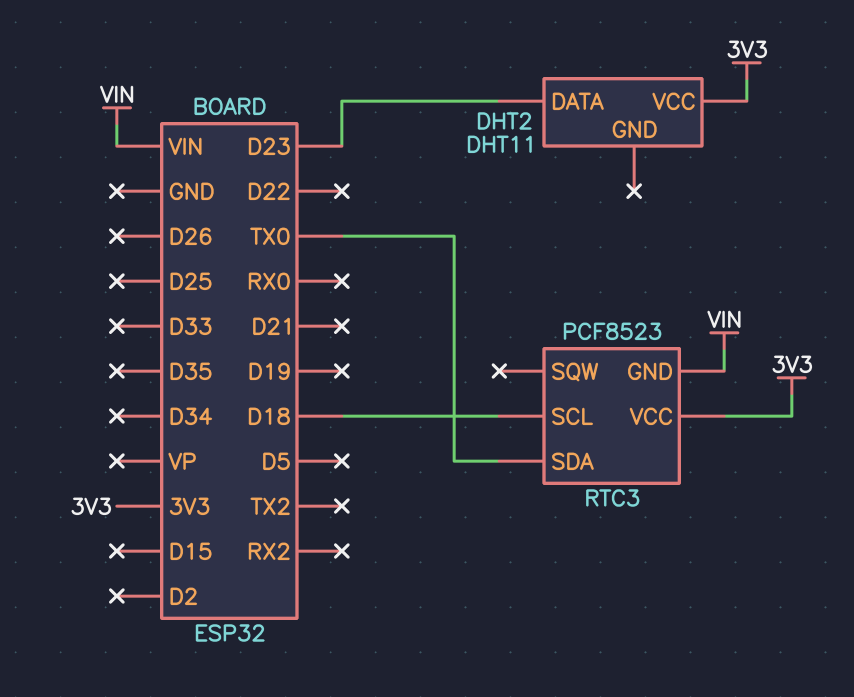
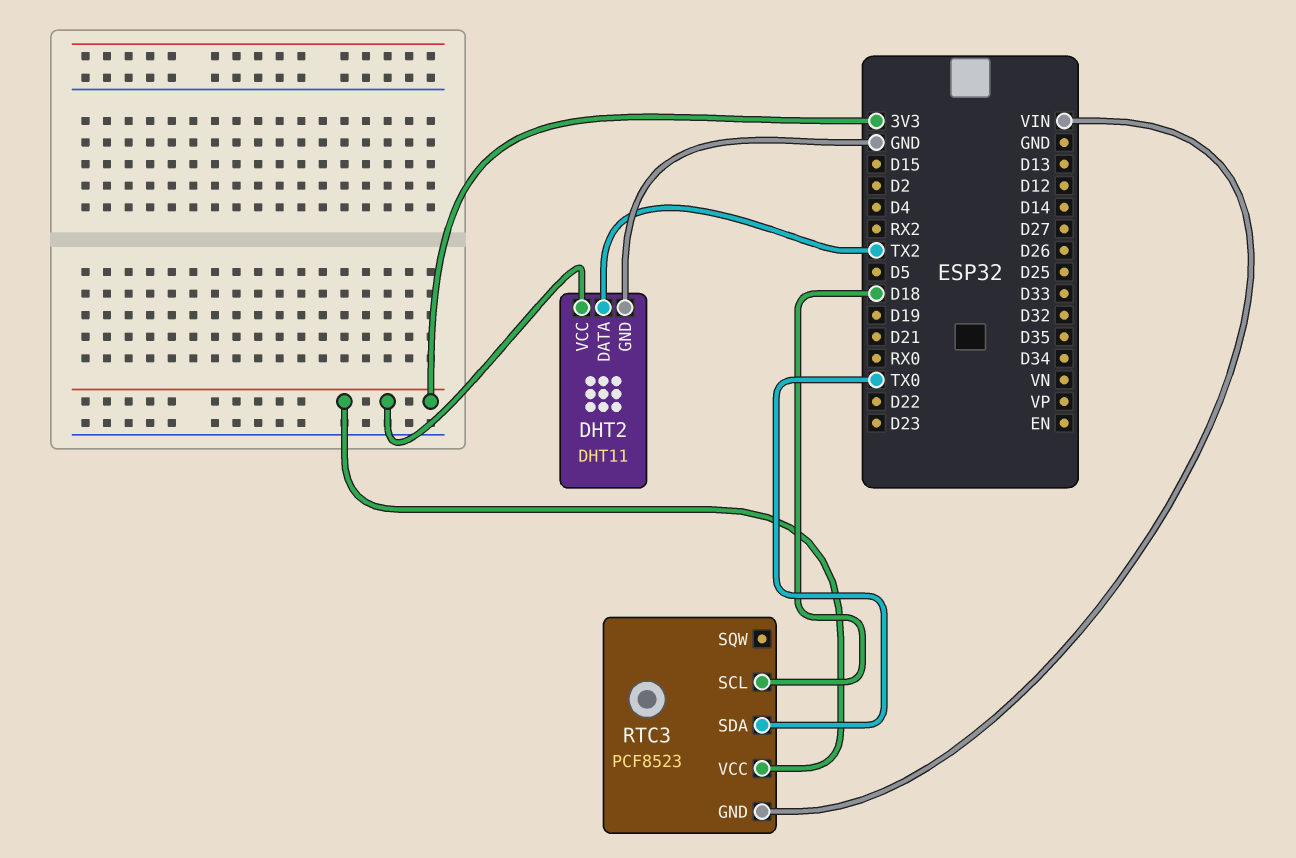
DHT2 pin DATA: D23 -> TX2
DHT2 pin GND: none -> GND

